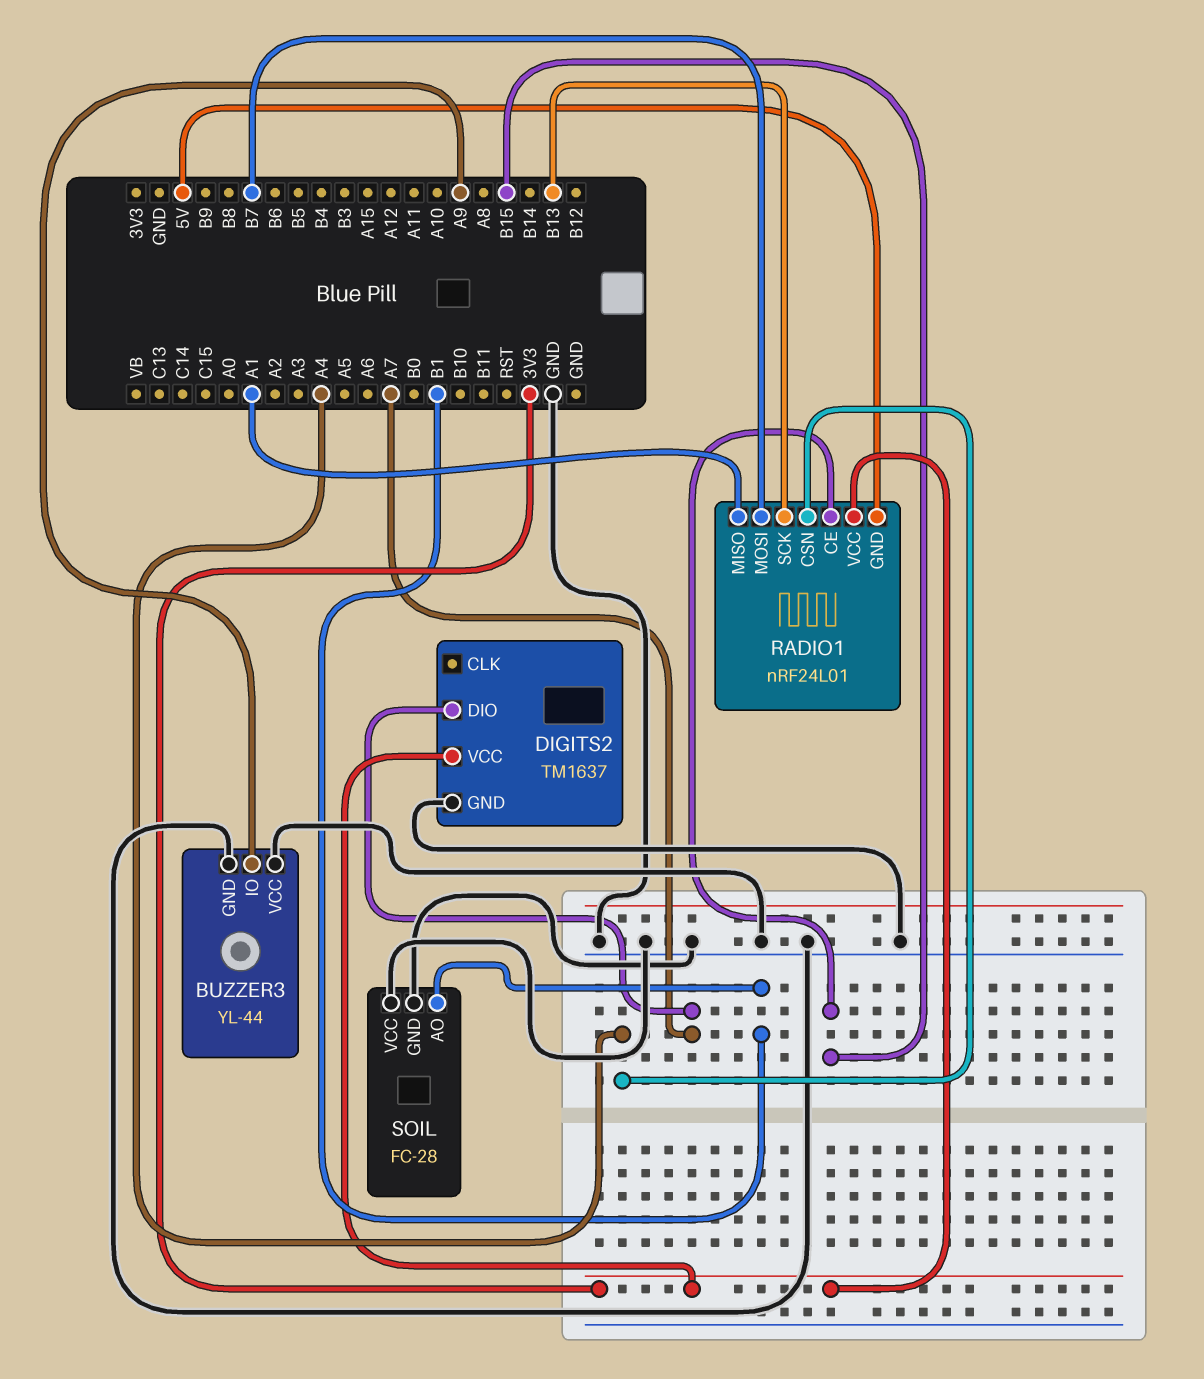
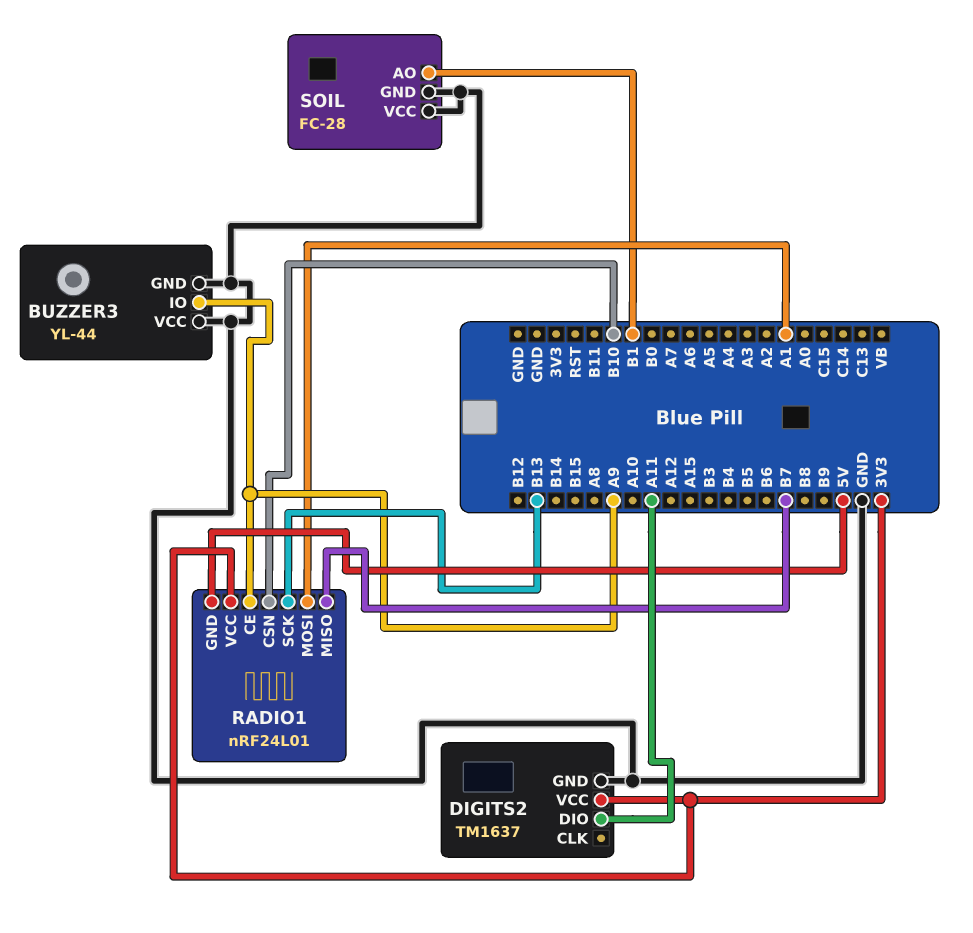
DIGITS2 pin DIO: A7 -> A11
RADIO1 pin CE: B15 -> A9
RADIO1 pin CSN: A4 -> B10
RADIO1 pin MISO: A1 -> B7
RADIO1 pin MOSI: B7 -> A1

